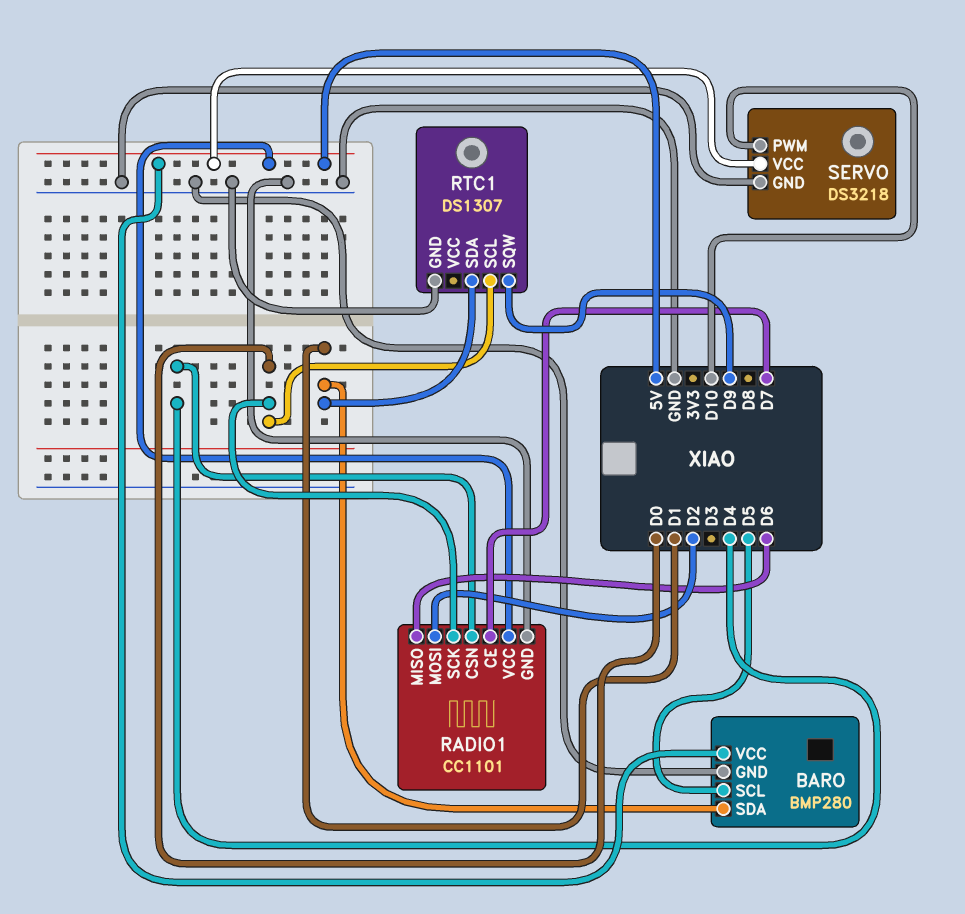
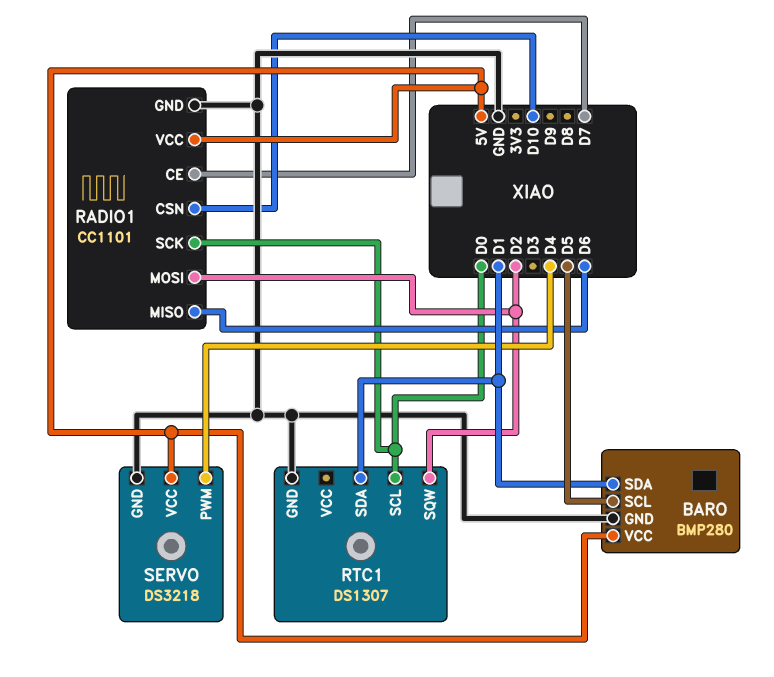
RADIO1 pin CSN: D4 -> D10
RTC1 pin SQW: D9 -> D2
SERVO pin PWM: D10 -> D4

